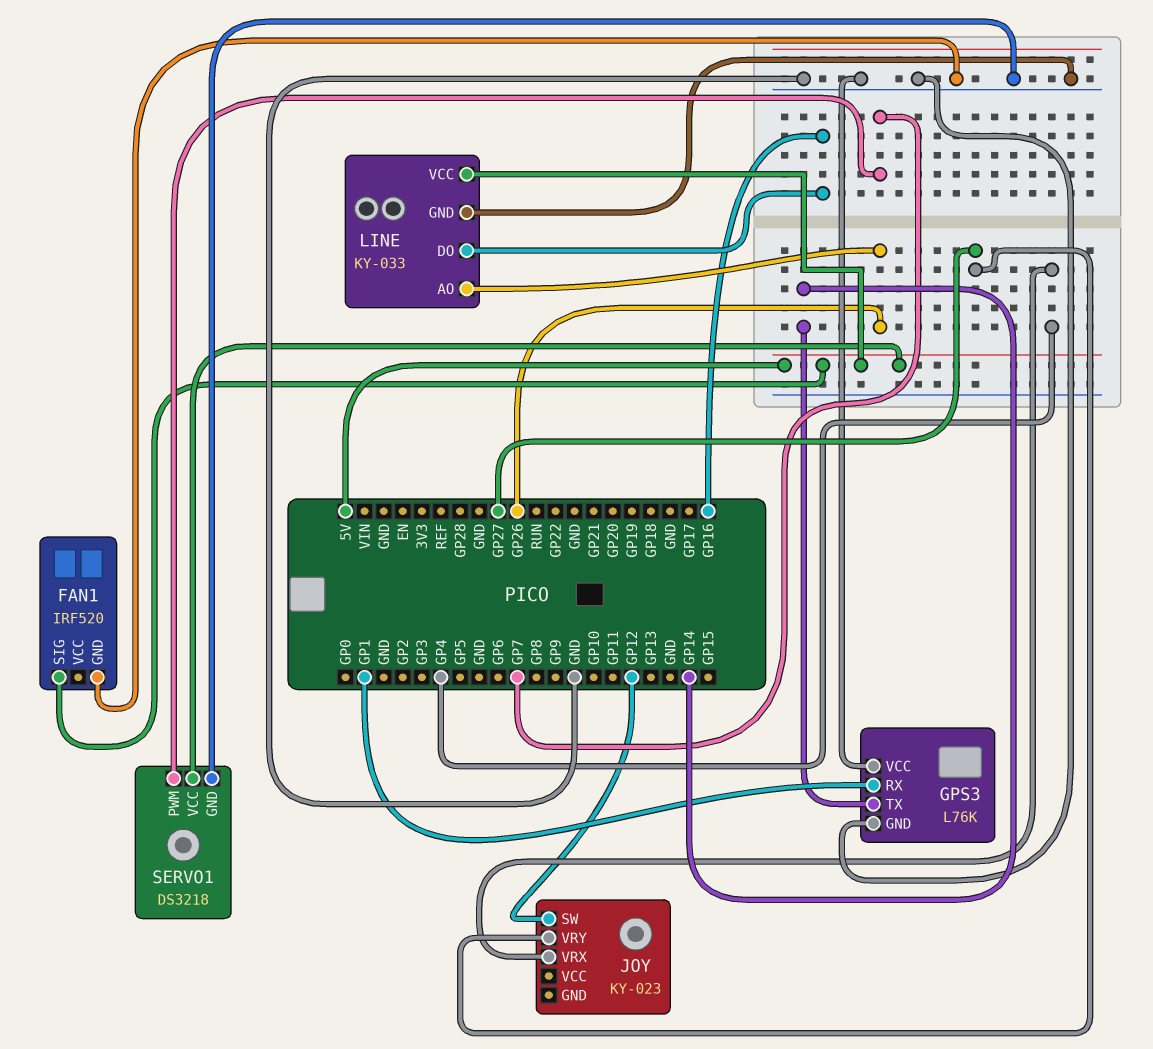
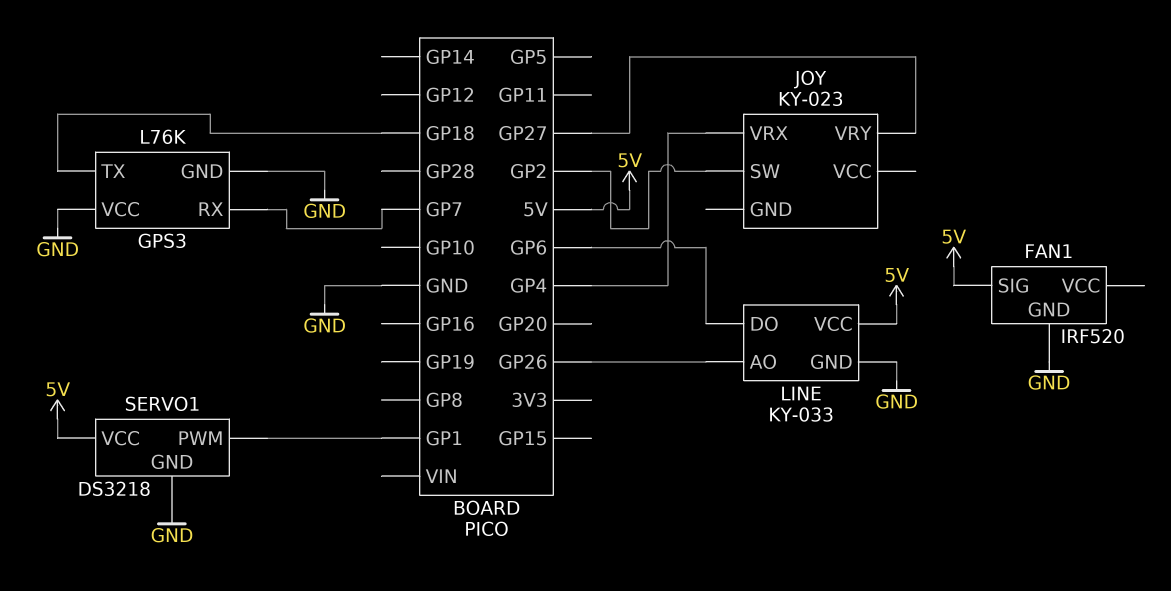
GPS3 pin RX: GP1 -> GP7
GPS3 pin TX: GP14 -> GP18
JOY pin SW: GP12 -> GP2
LINE pin DO: GP16 -> GP6
SERVO1 pin PWM: GP7 -> GP1

